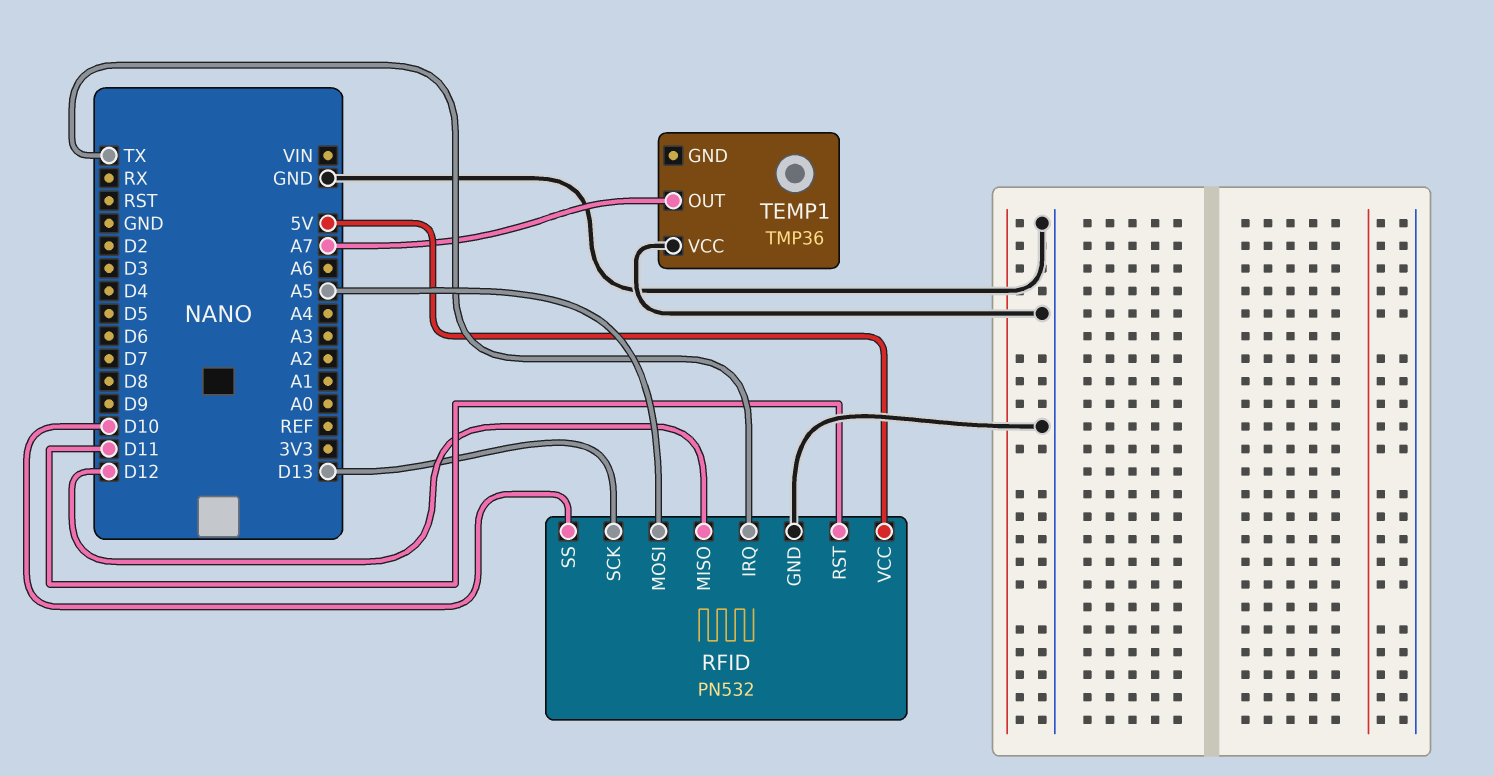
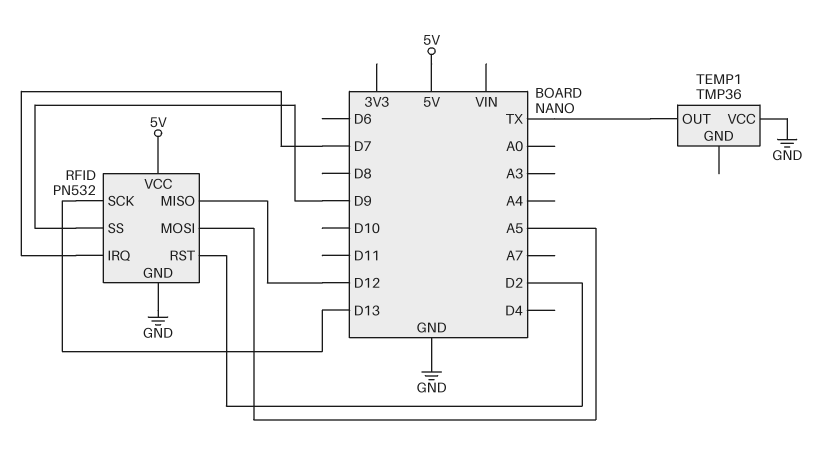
RFID pin IRQ: TX -> D7
RFID pin RST: D11 -> D2
RFID pin SS: D10 -> D9
TEMP1 pin OUT: A7 -> TX

